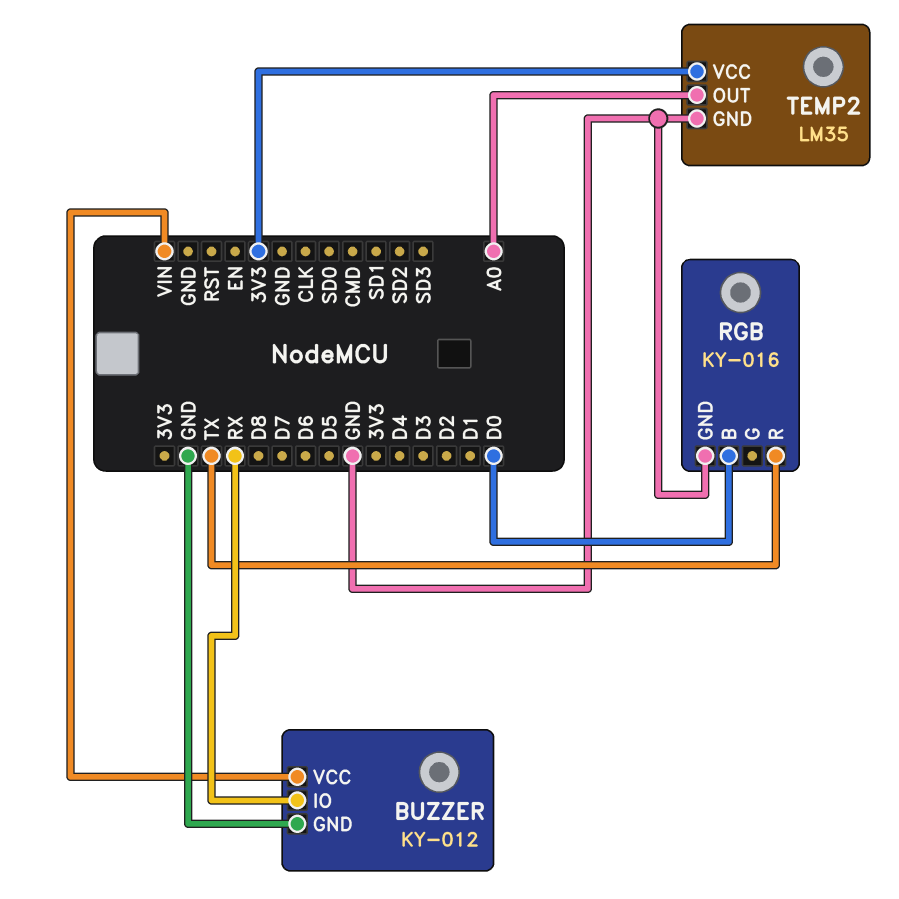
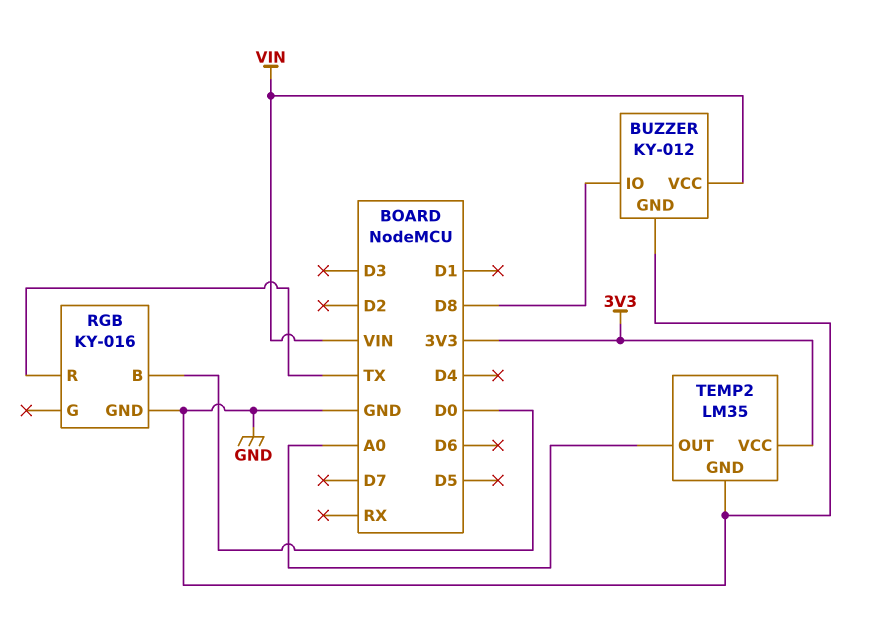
BUZZER pin IO: RX -> D8

